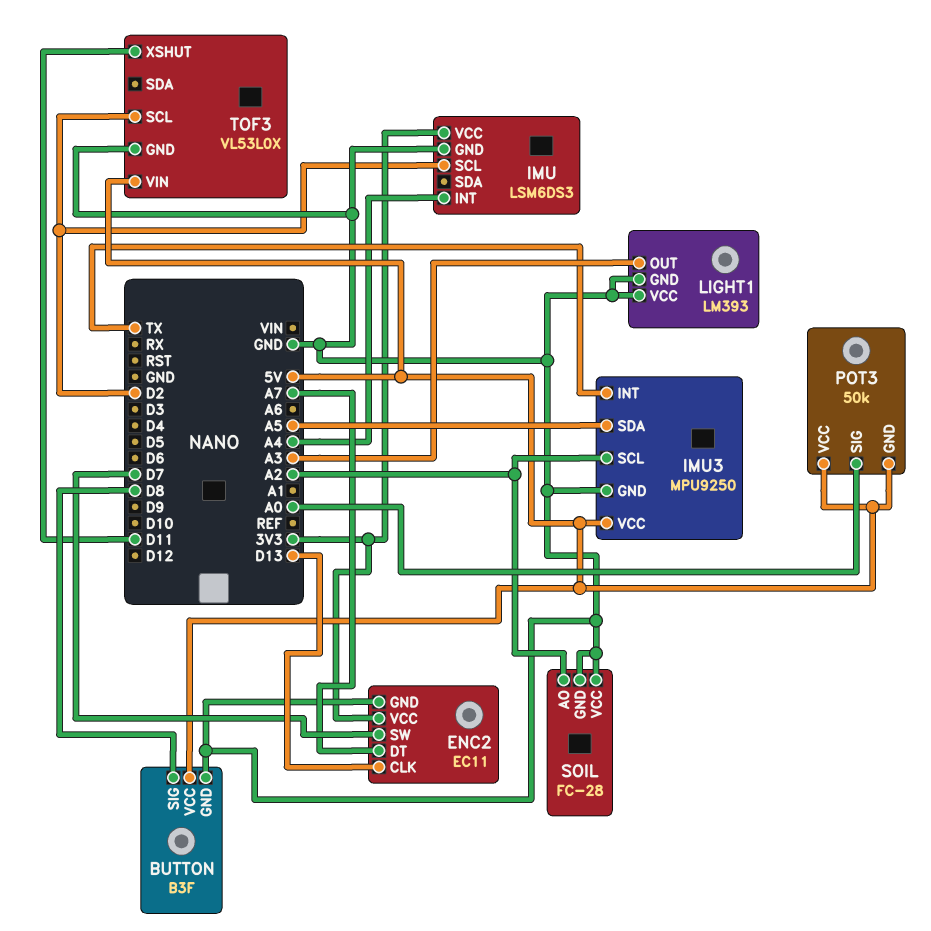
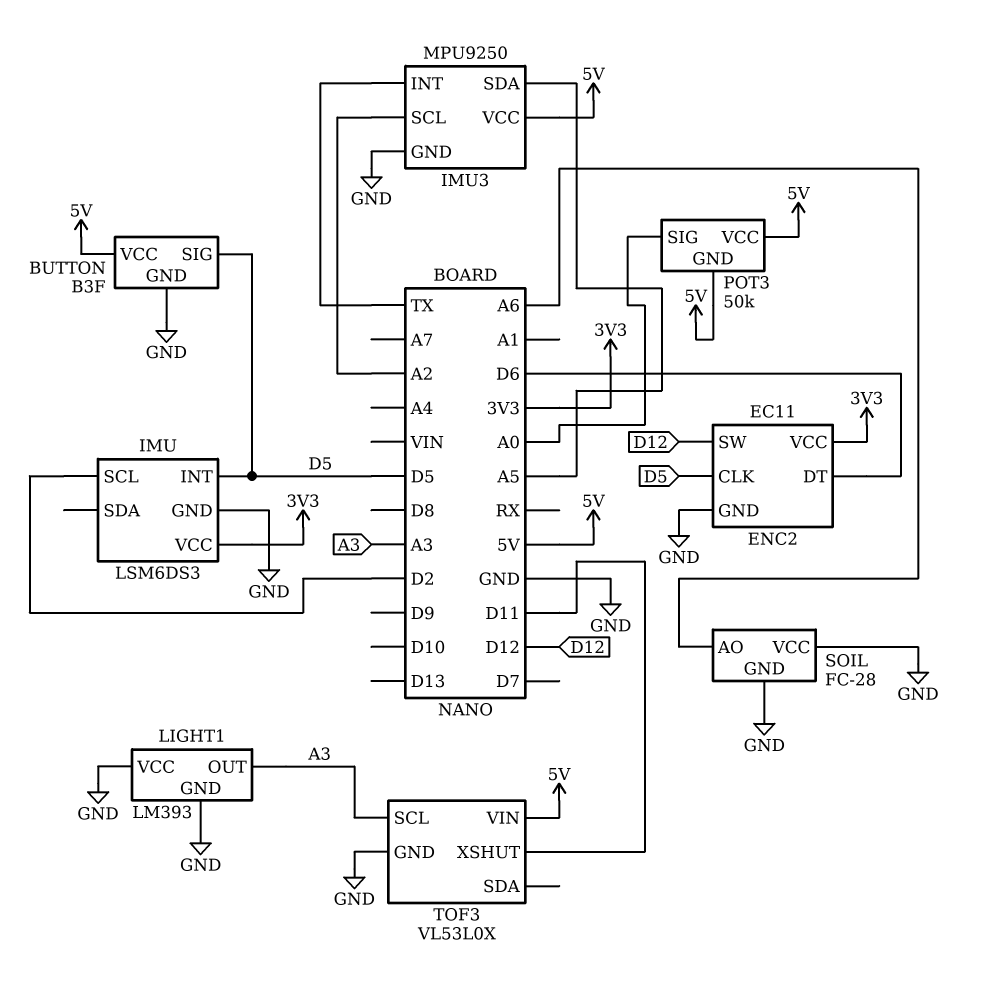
BUTTON pin SIG: D8 -> D5
ENC2 pin CLK: D13 -> D5
ENC2 pin DT: A7 -> D6
ENC2 pin SW: D7 -> D12
IMU pin INT: A4 -> D5
SOIL pin AO: A2 -> A6
TOF3 pin SCL: D2 -> A3

